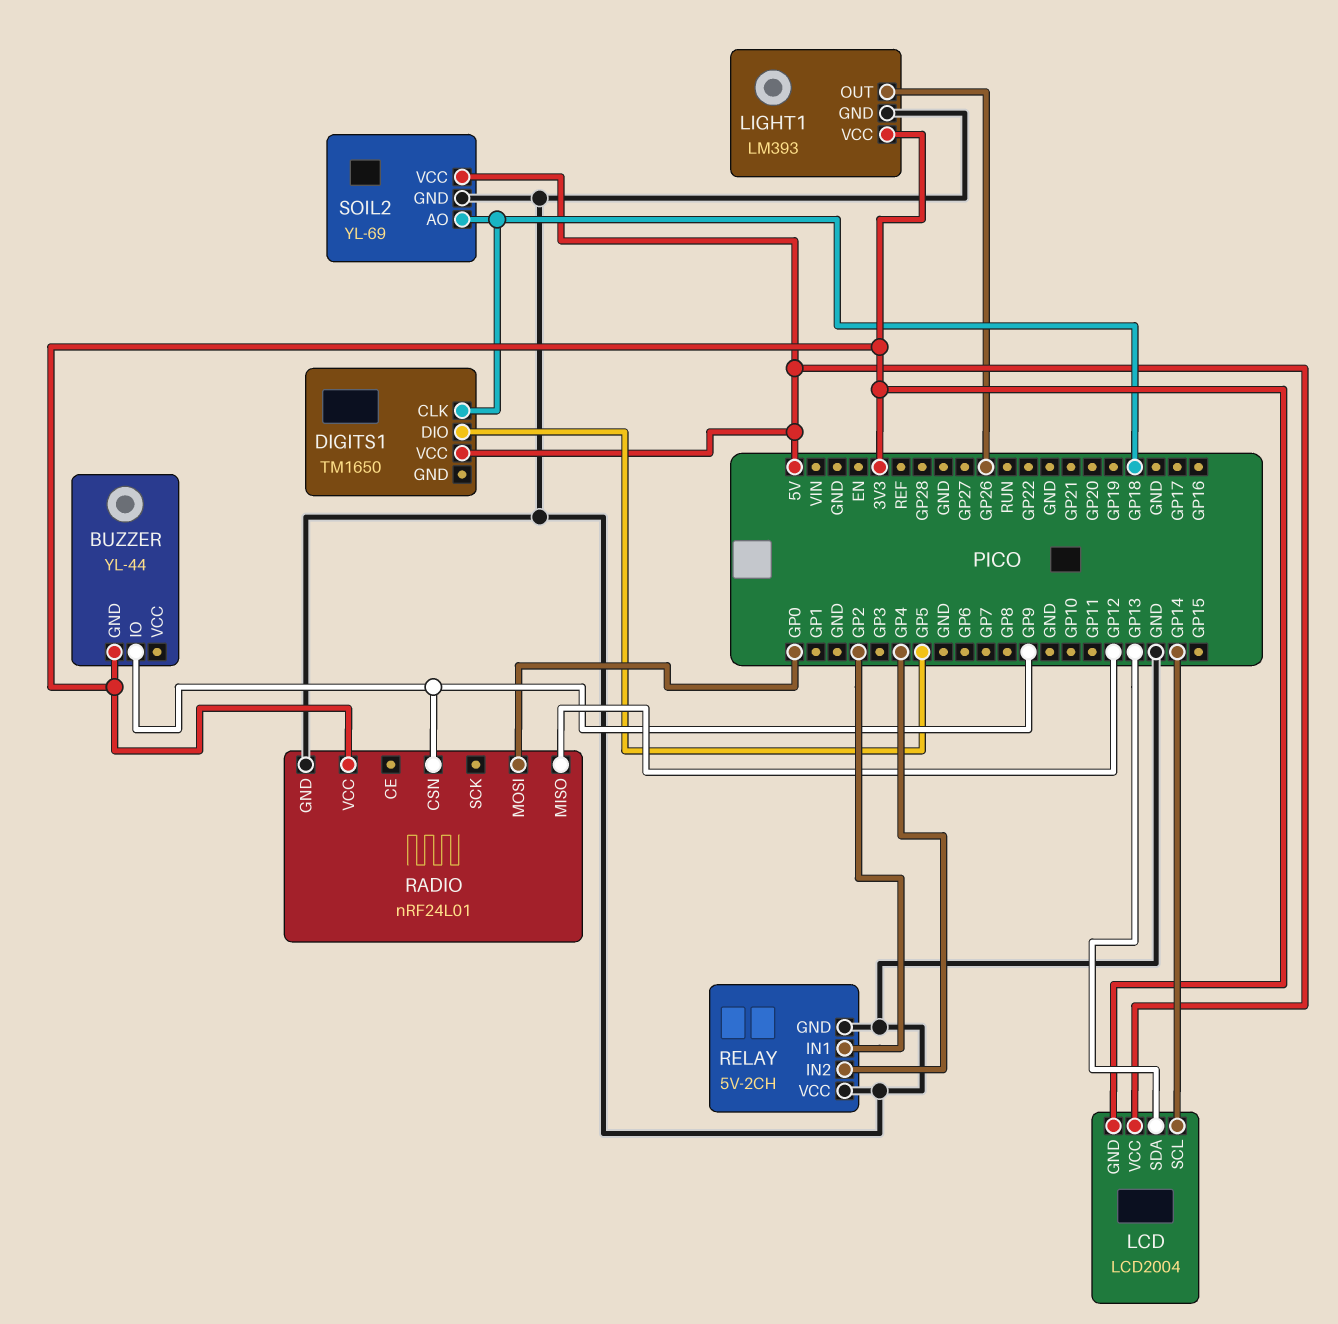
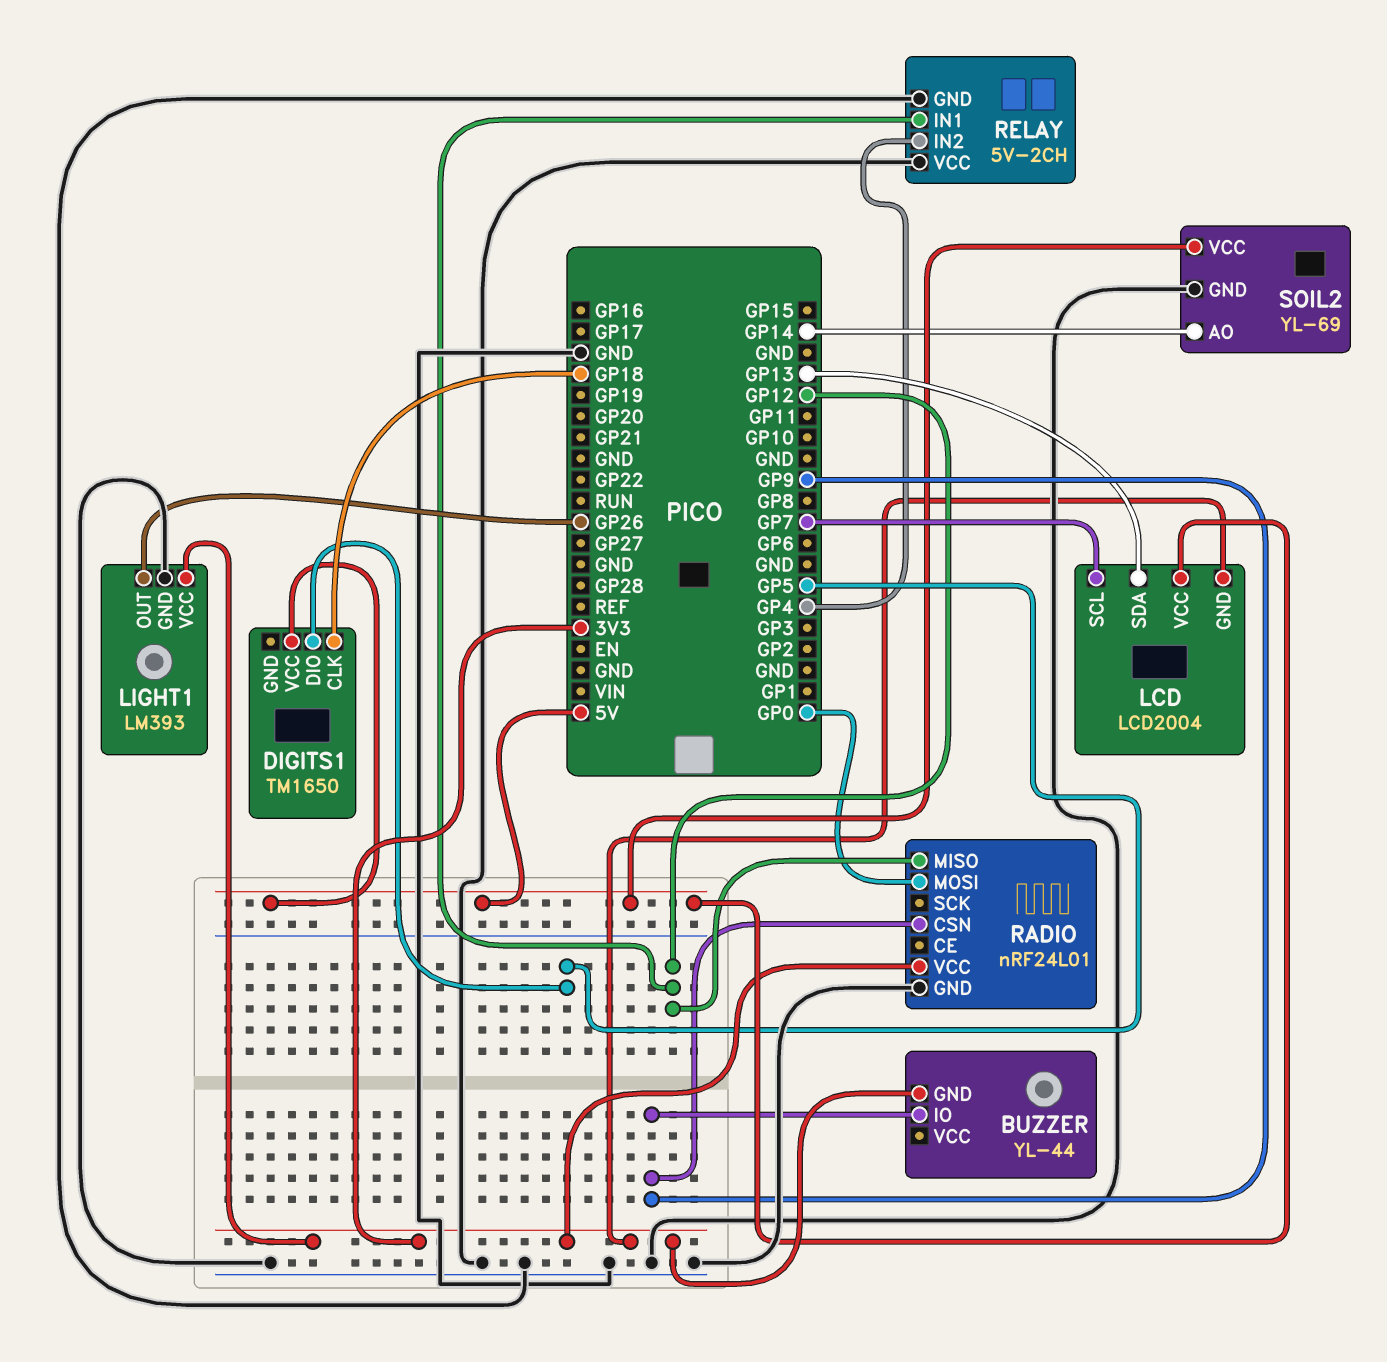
LCD pin SCL: GP14 -> GP7
RELAY pin IN1: GP2 -> GP12
SOIL2 pin AO: GP18 -> GP14

